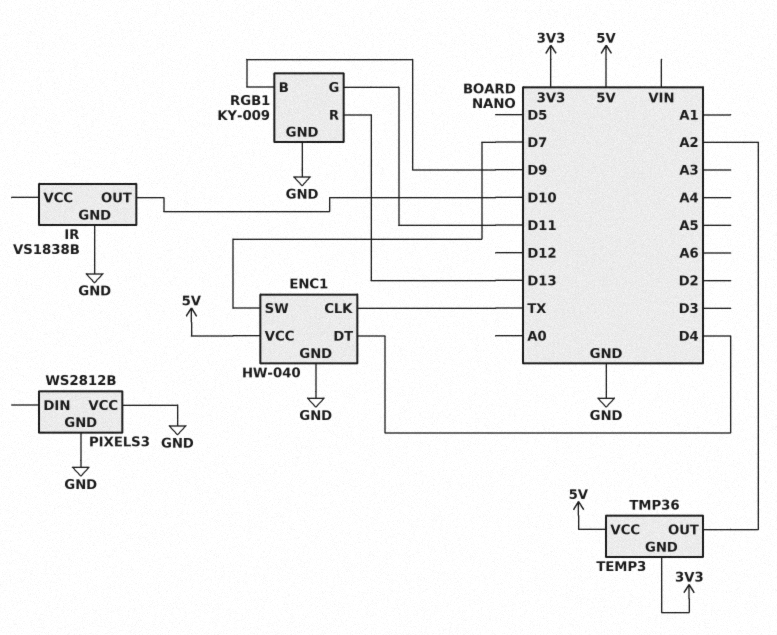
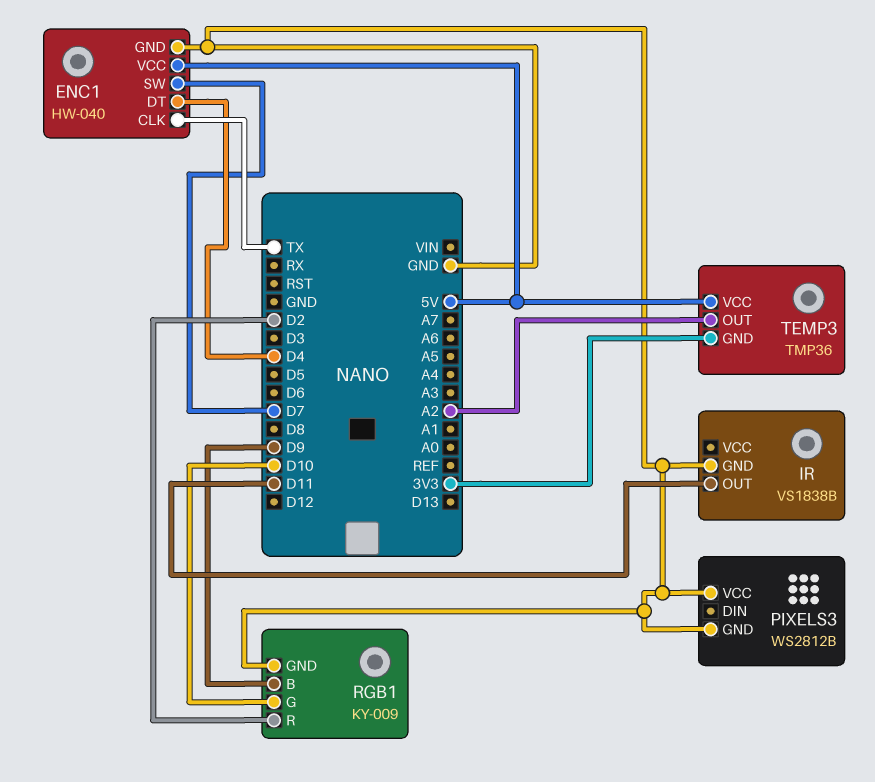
IR pin OUT: D10 -> D11
RGB1 pin G: D11 -> D10
RGB1 pin R: D13 -> D2

